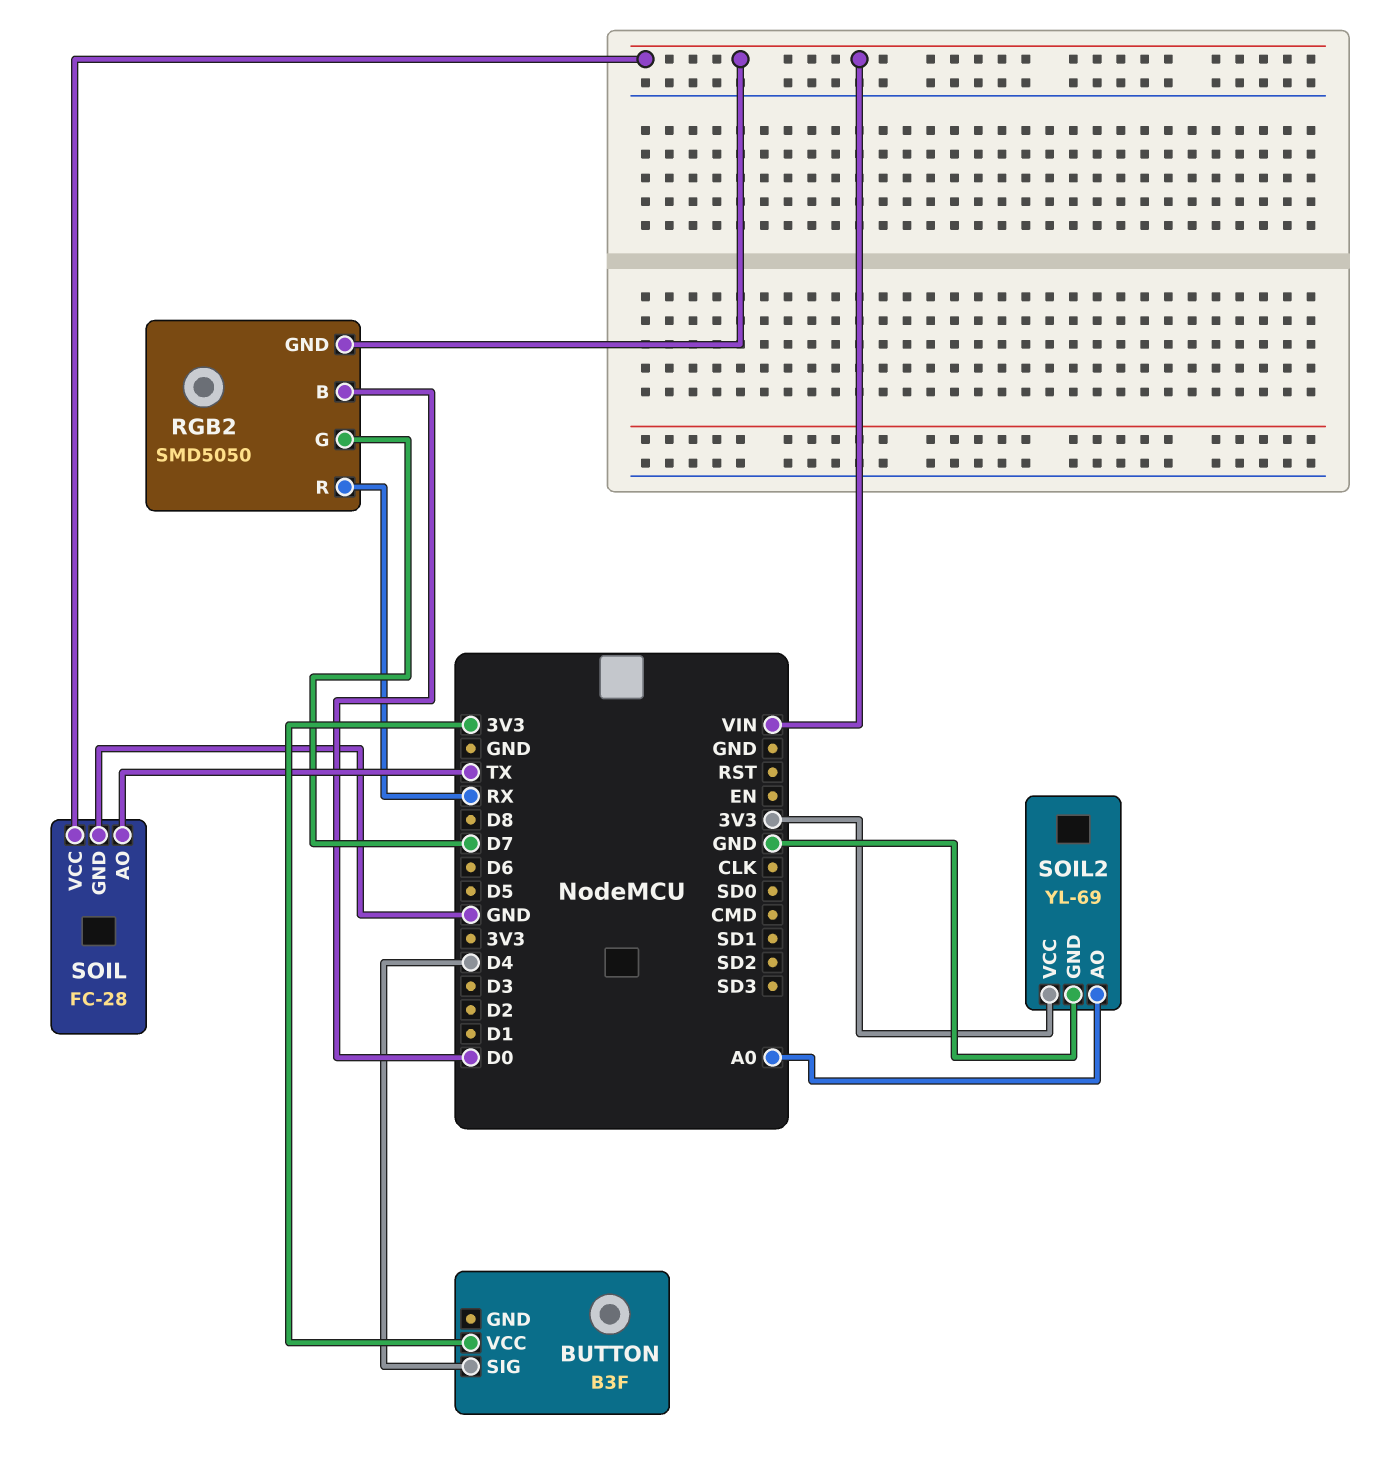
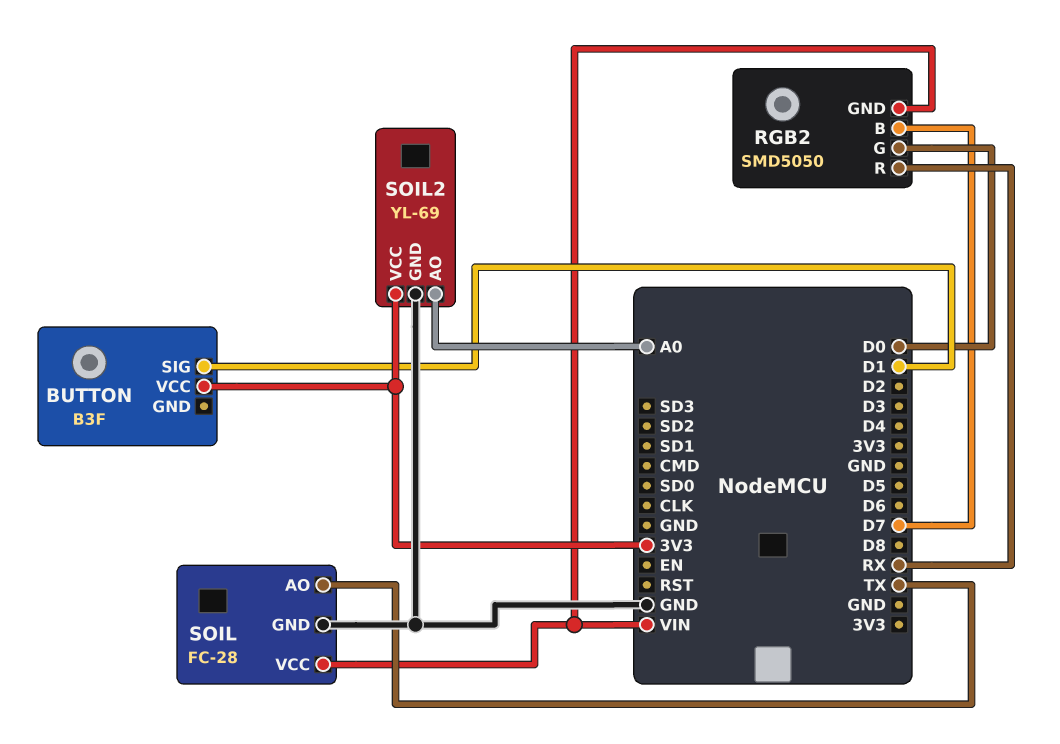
BUTTON pin SIG: D4 -> D1
RGB2 pin B: D0 -> D7
RGB2 pin G: D7 -> D0

